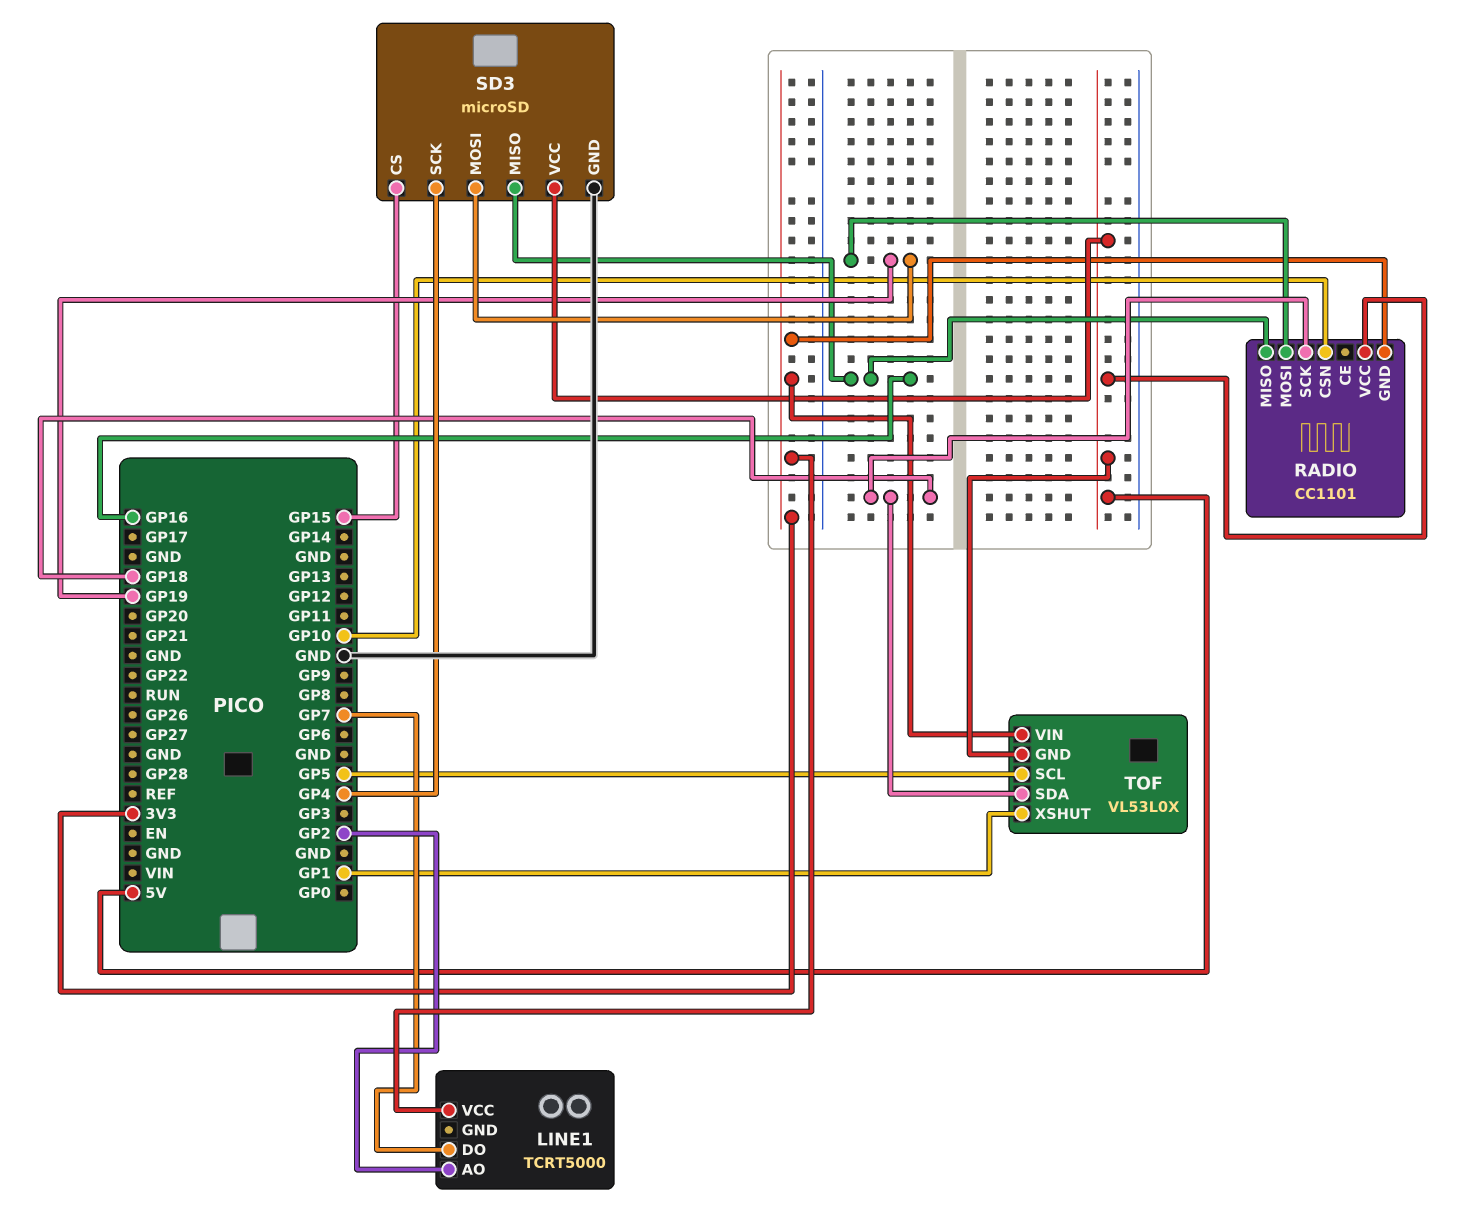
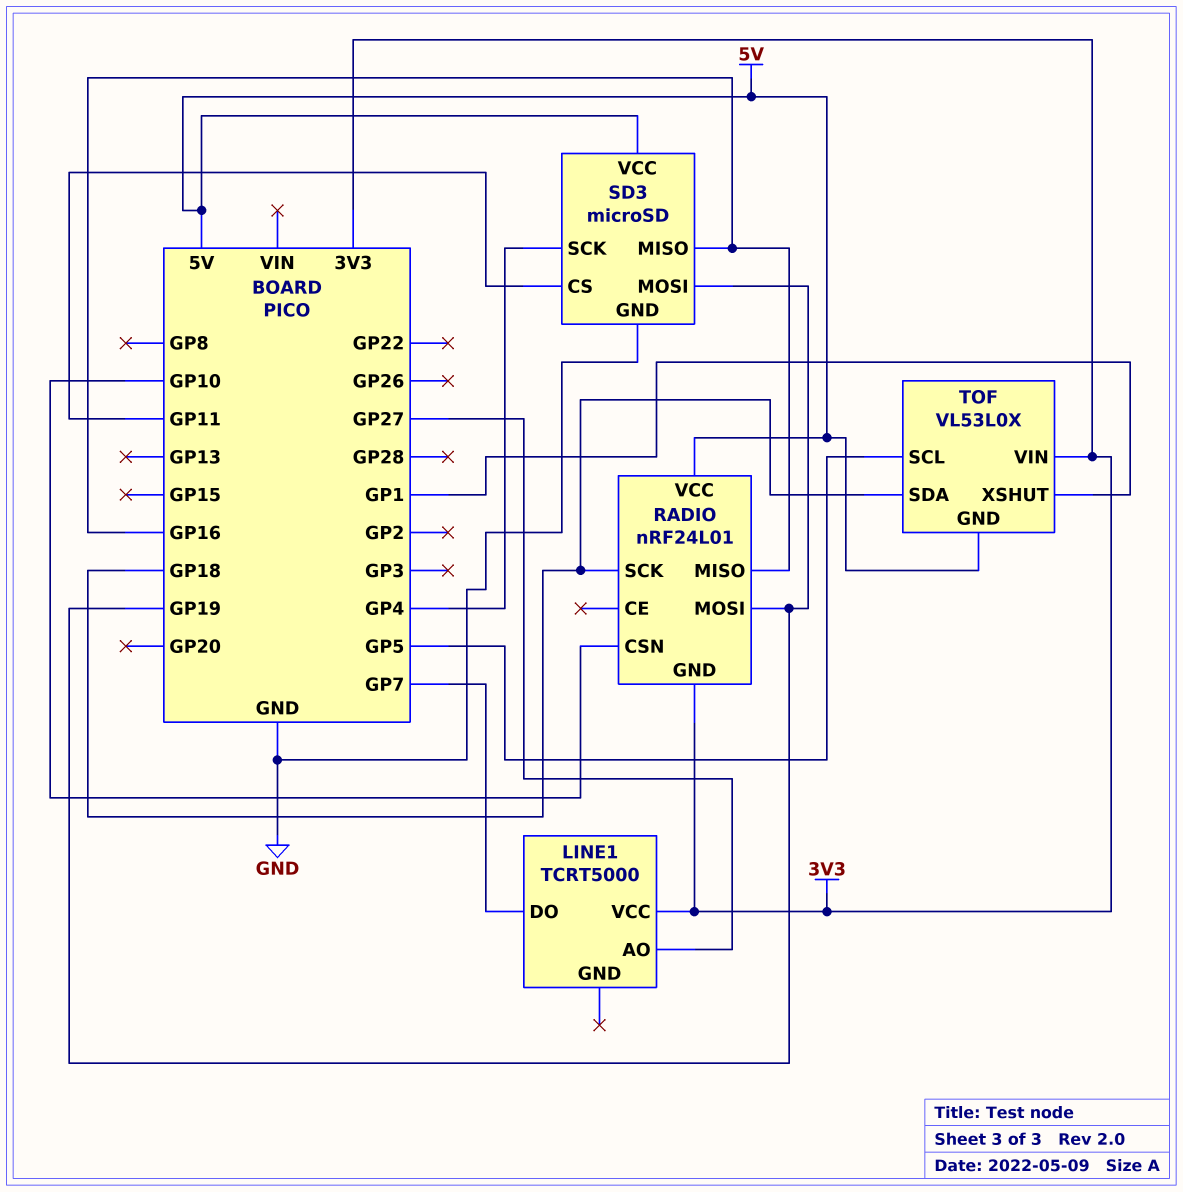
LINE1 pin AO: GP2 -> GP27
RADIO: CC1101 -> nRF24L01
SD3 pin CS: GP15 -> GP11

